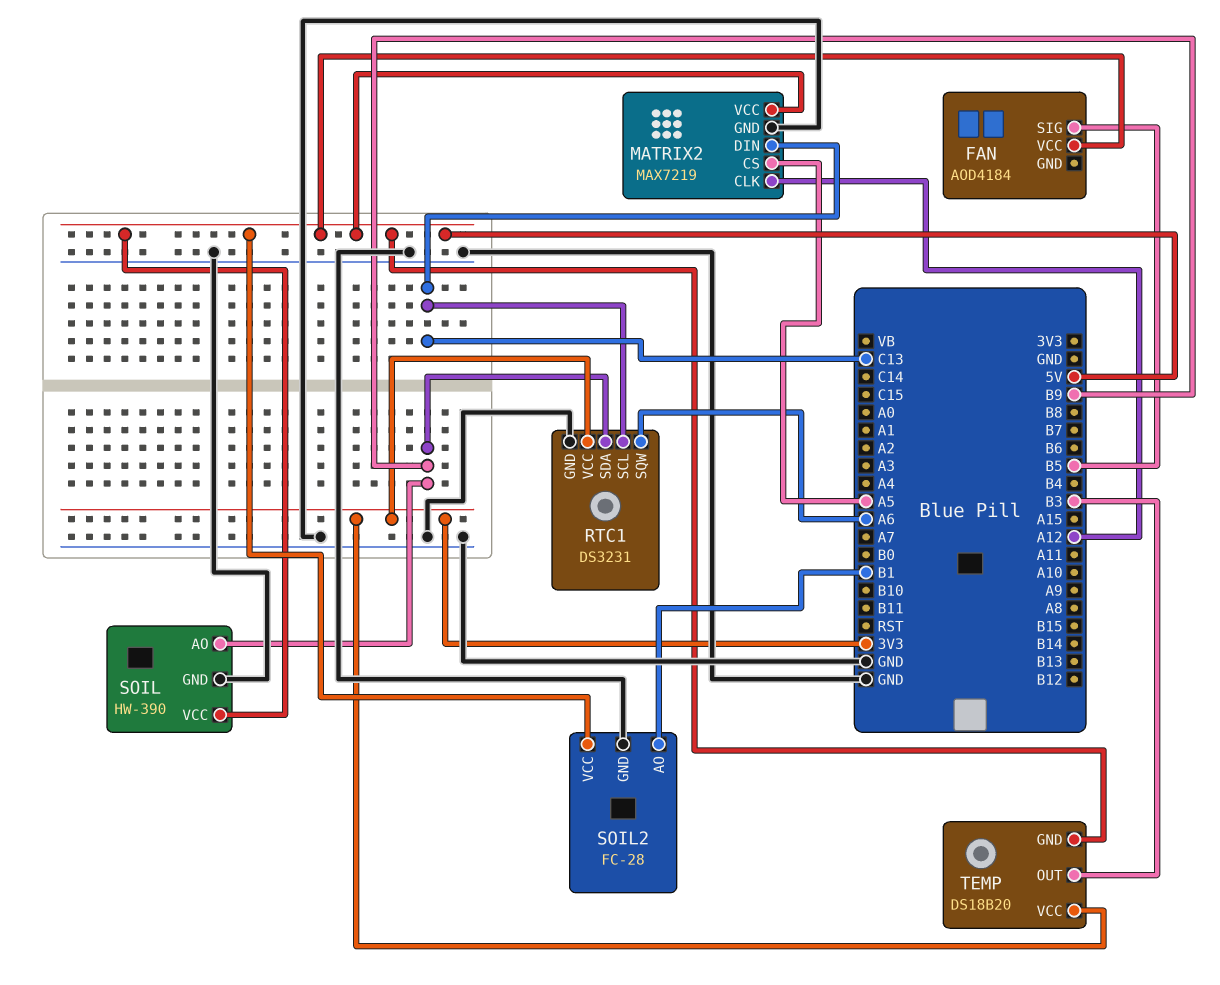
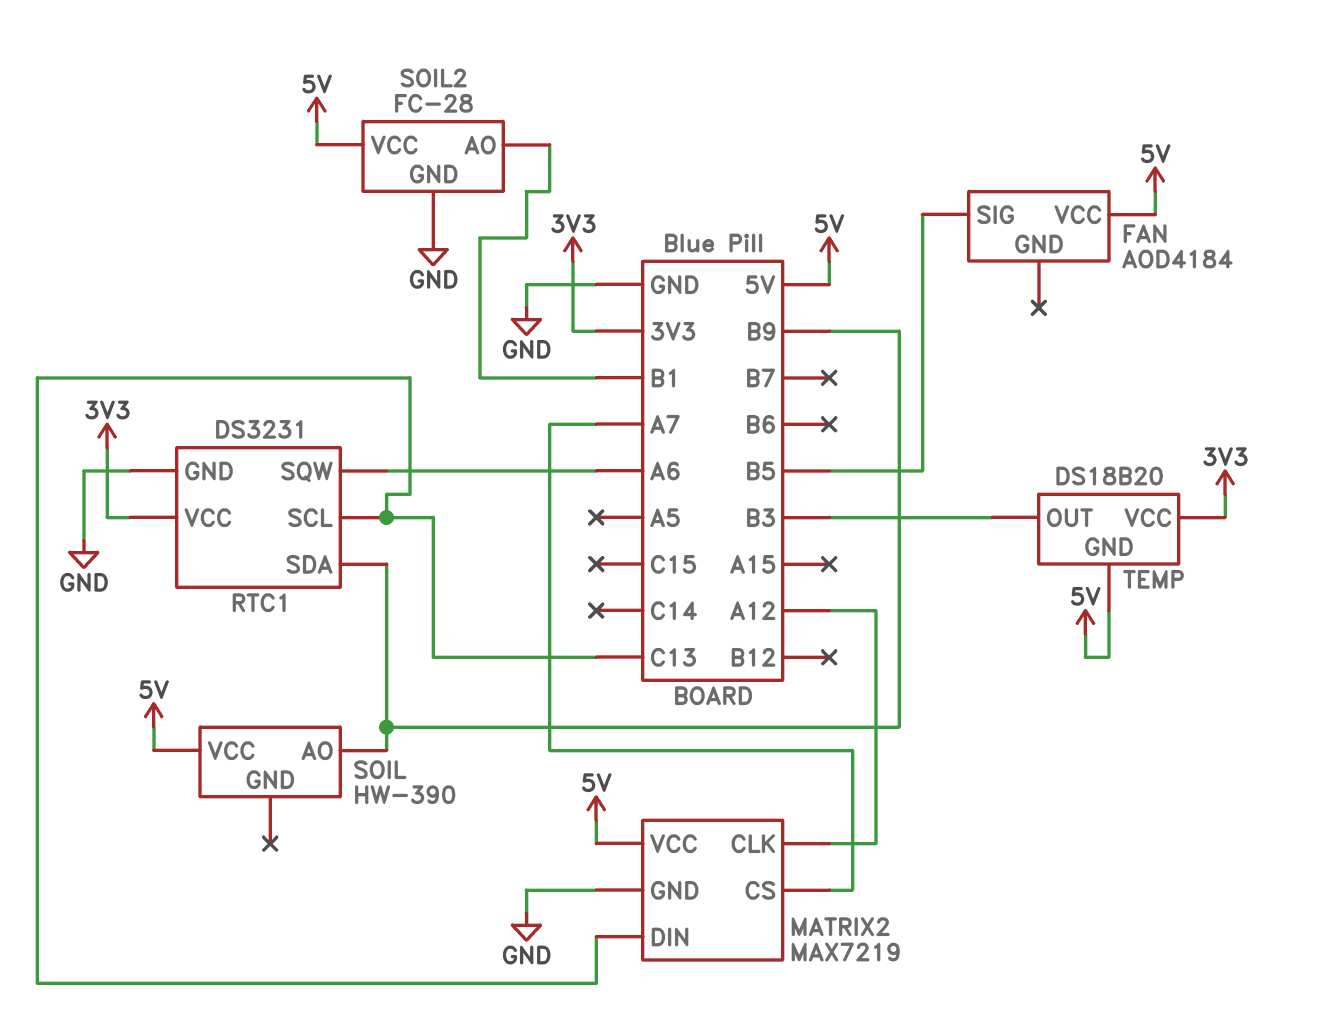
MATRIX2 pin CS: A5 -> A7
SOIL pin GND: GND -> none

